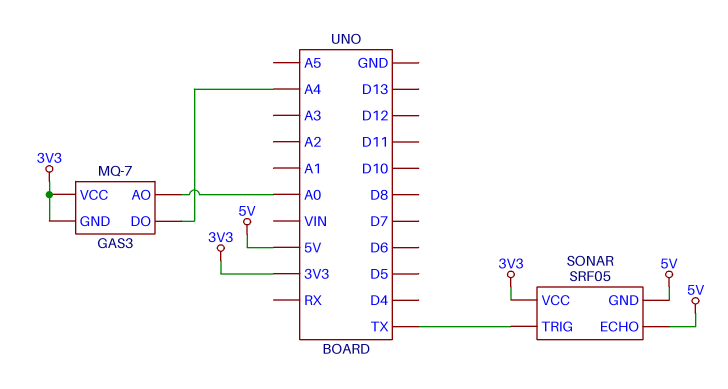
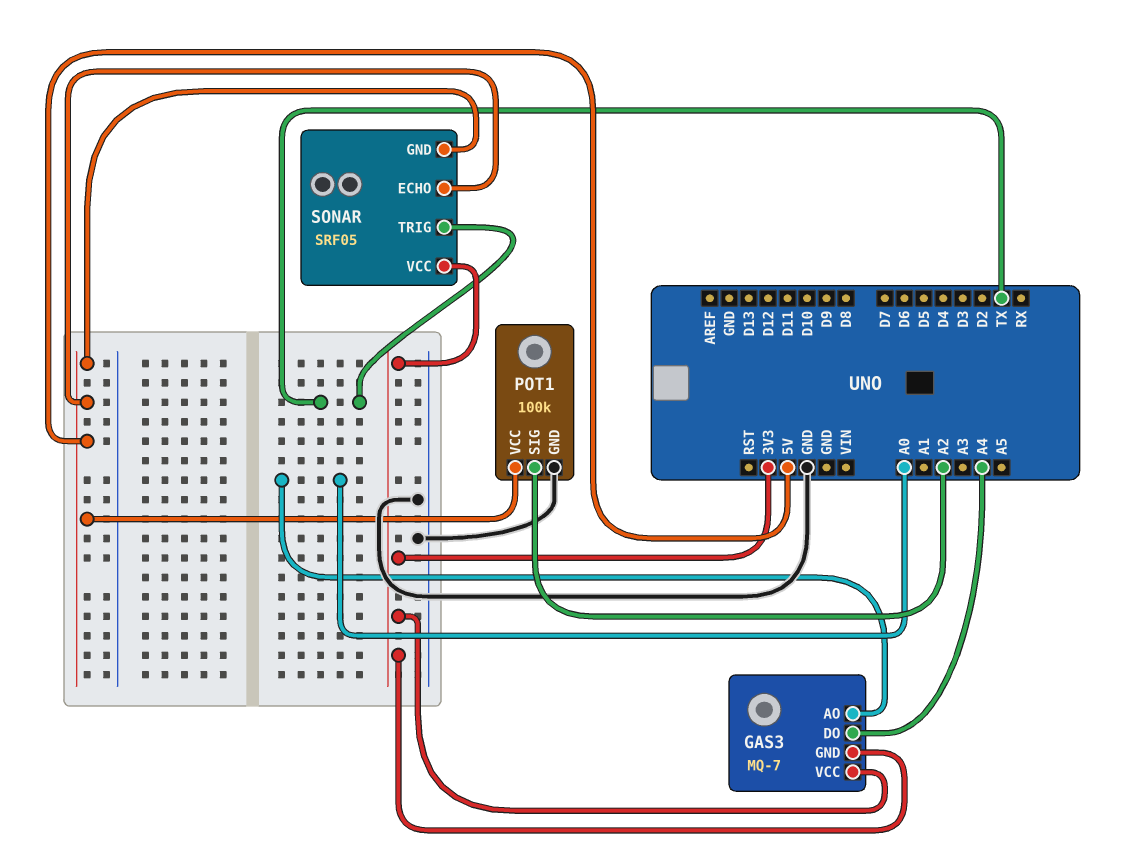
POT1: none -> 100k
POT1 pin GND: none -> GND
POT1 pin SIG: none -> A2
POT1 pin VCC: none -> 5V

